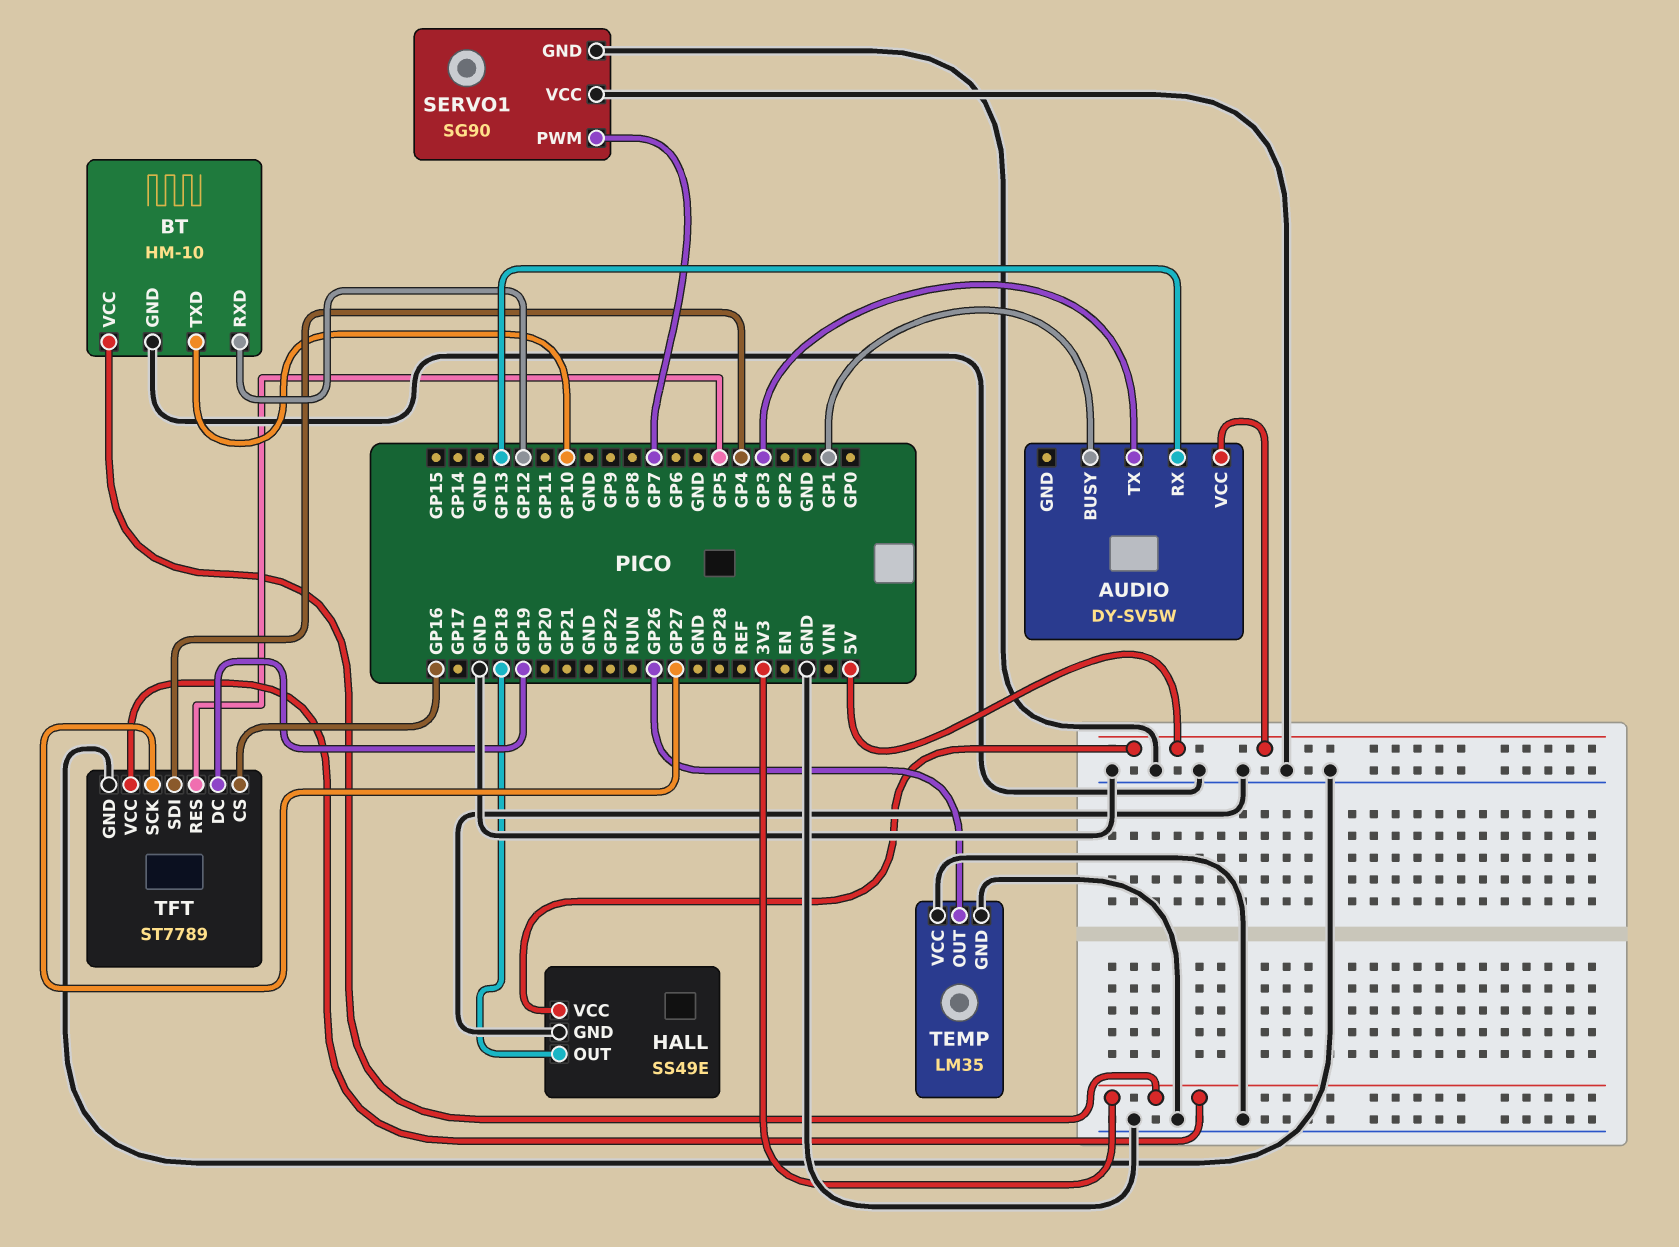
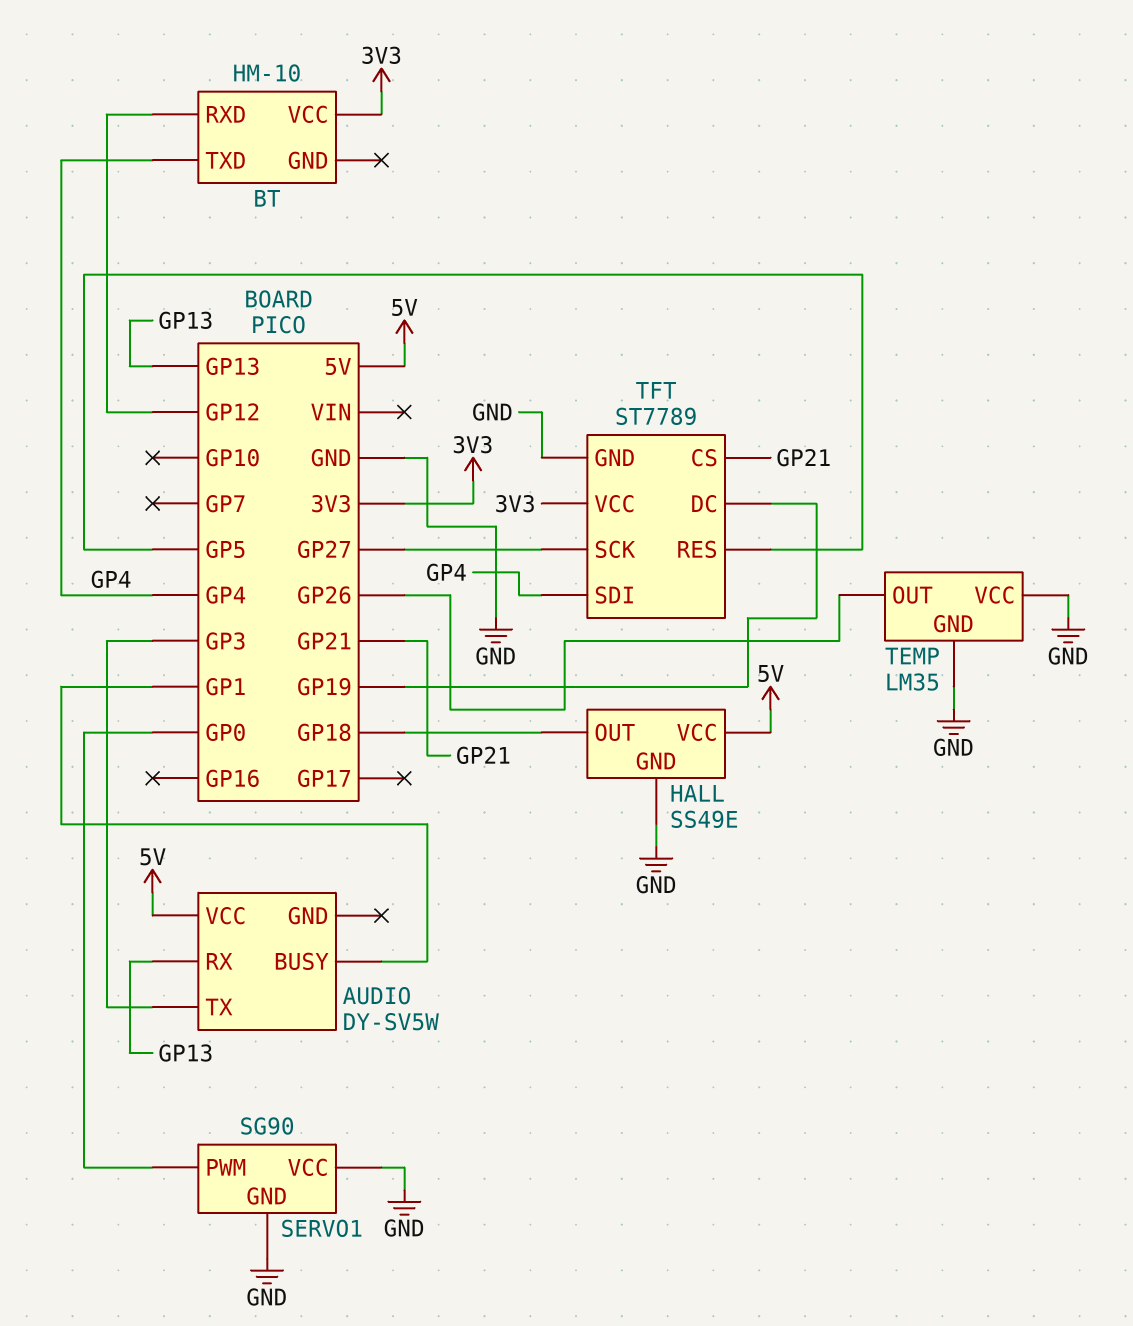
BT pin GND: GND -> none
BT pin TXD: GP10 -> GP4
SERVO1 pin PWM: GP7 -> GP0
TFT pin CS: GP16 -> GP21

